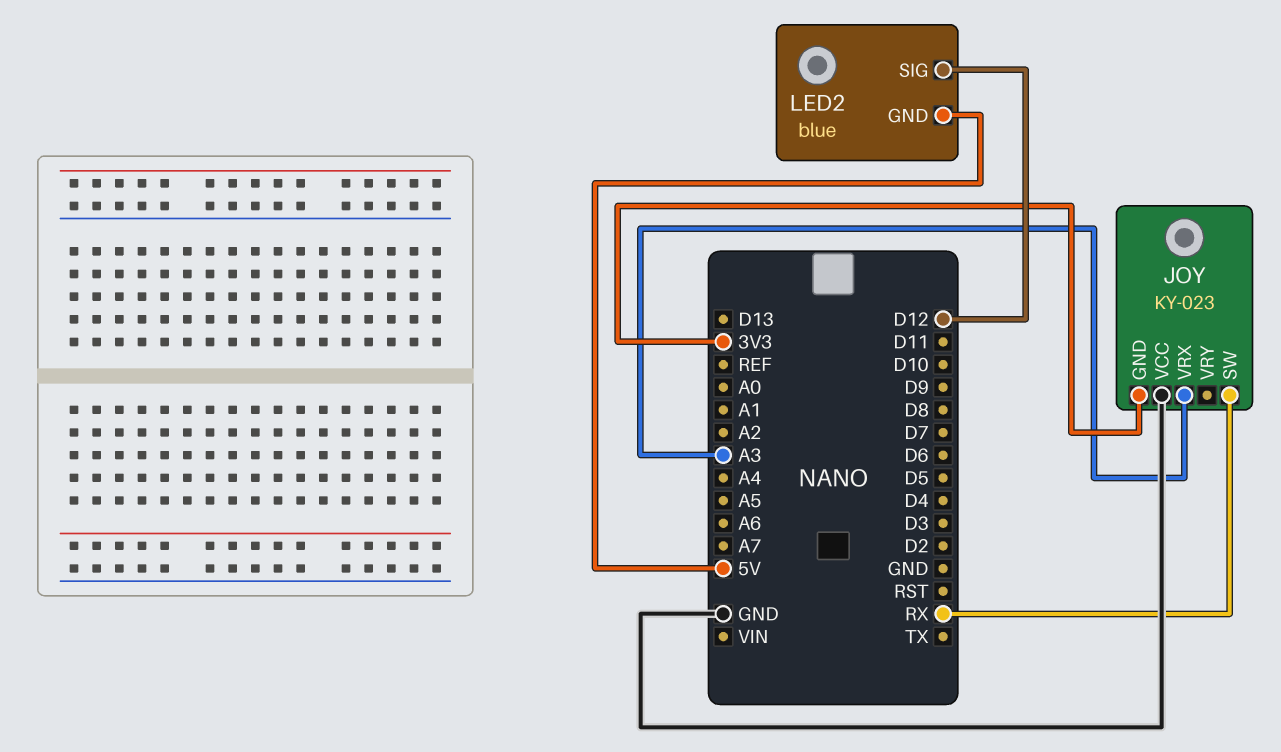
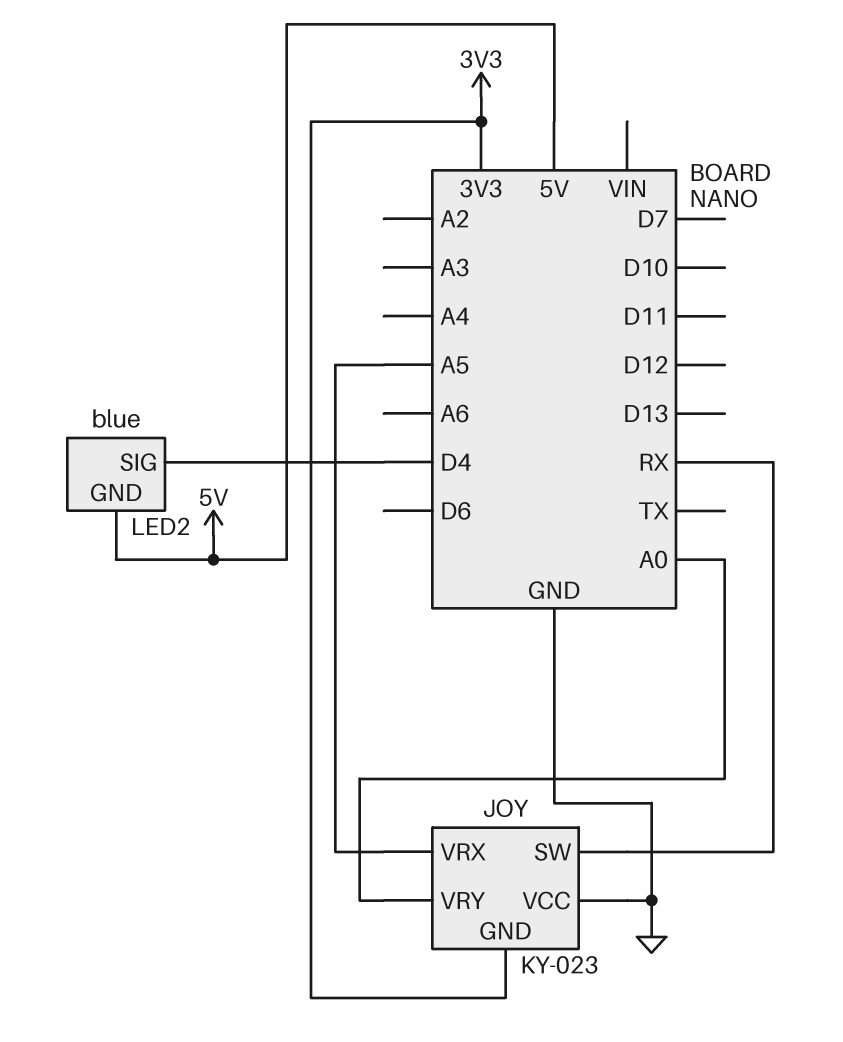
JOY pin VRX: A3 -> A5
JOY pin VRY: none -> A0
LED2 pin SIG: D12 -> D4

